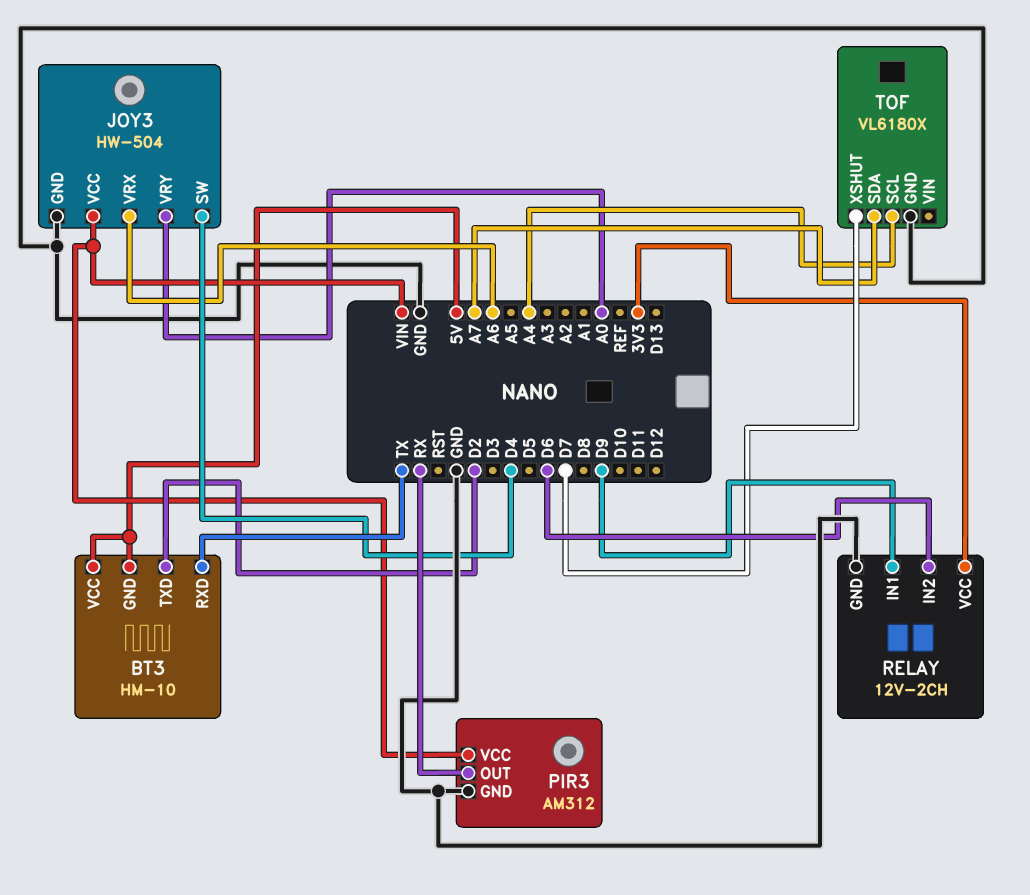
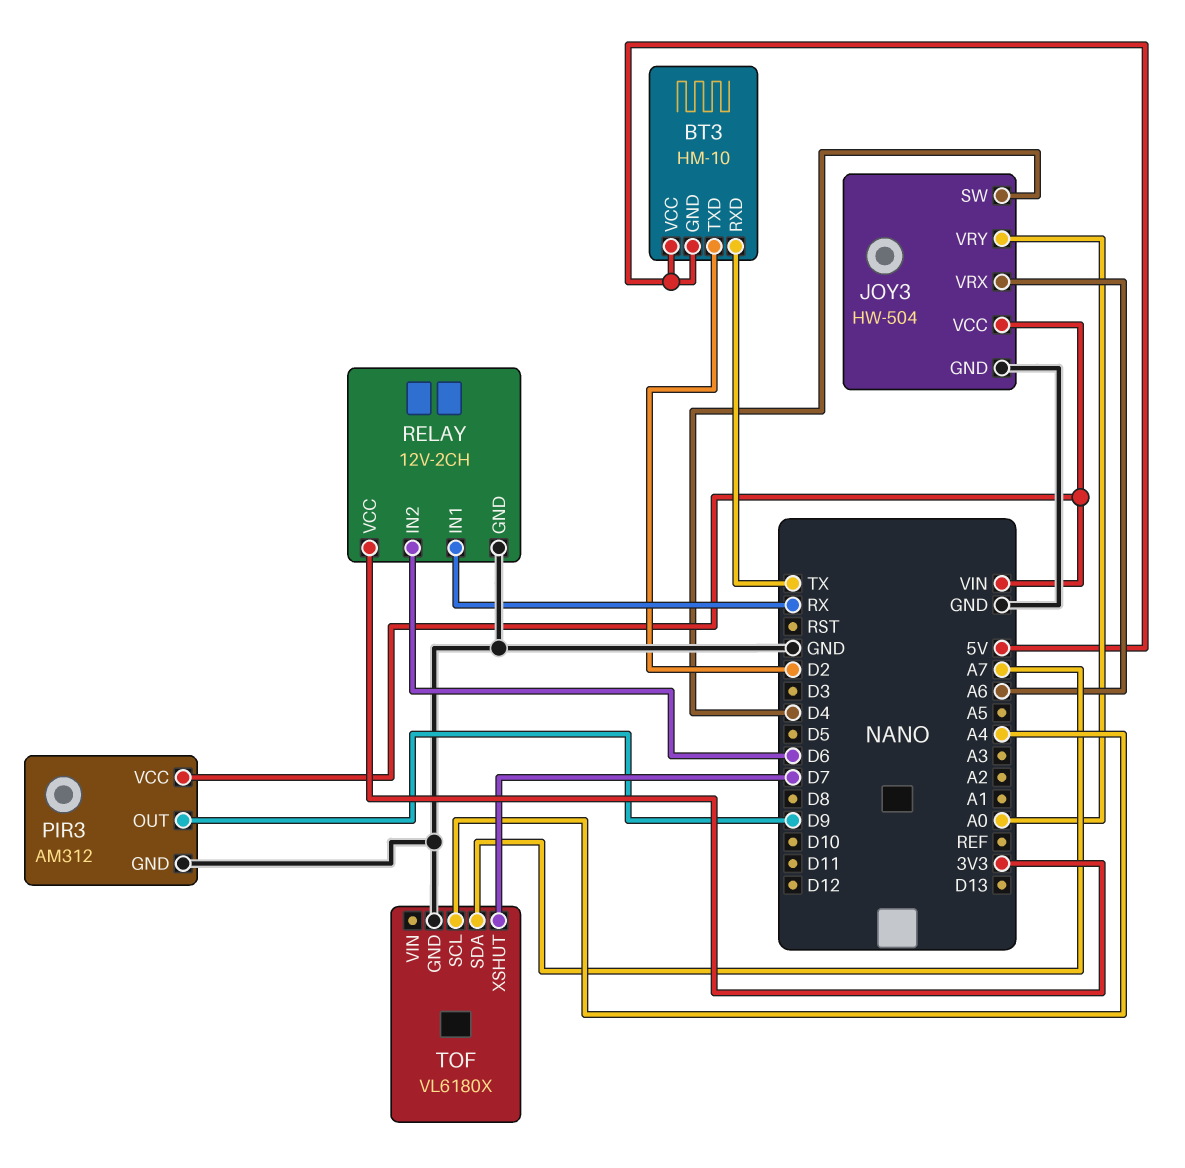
PIR3 pin OUT: RX -> D9
RELAY pin IN1: D9 -> RX

